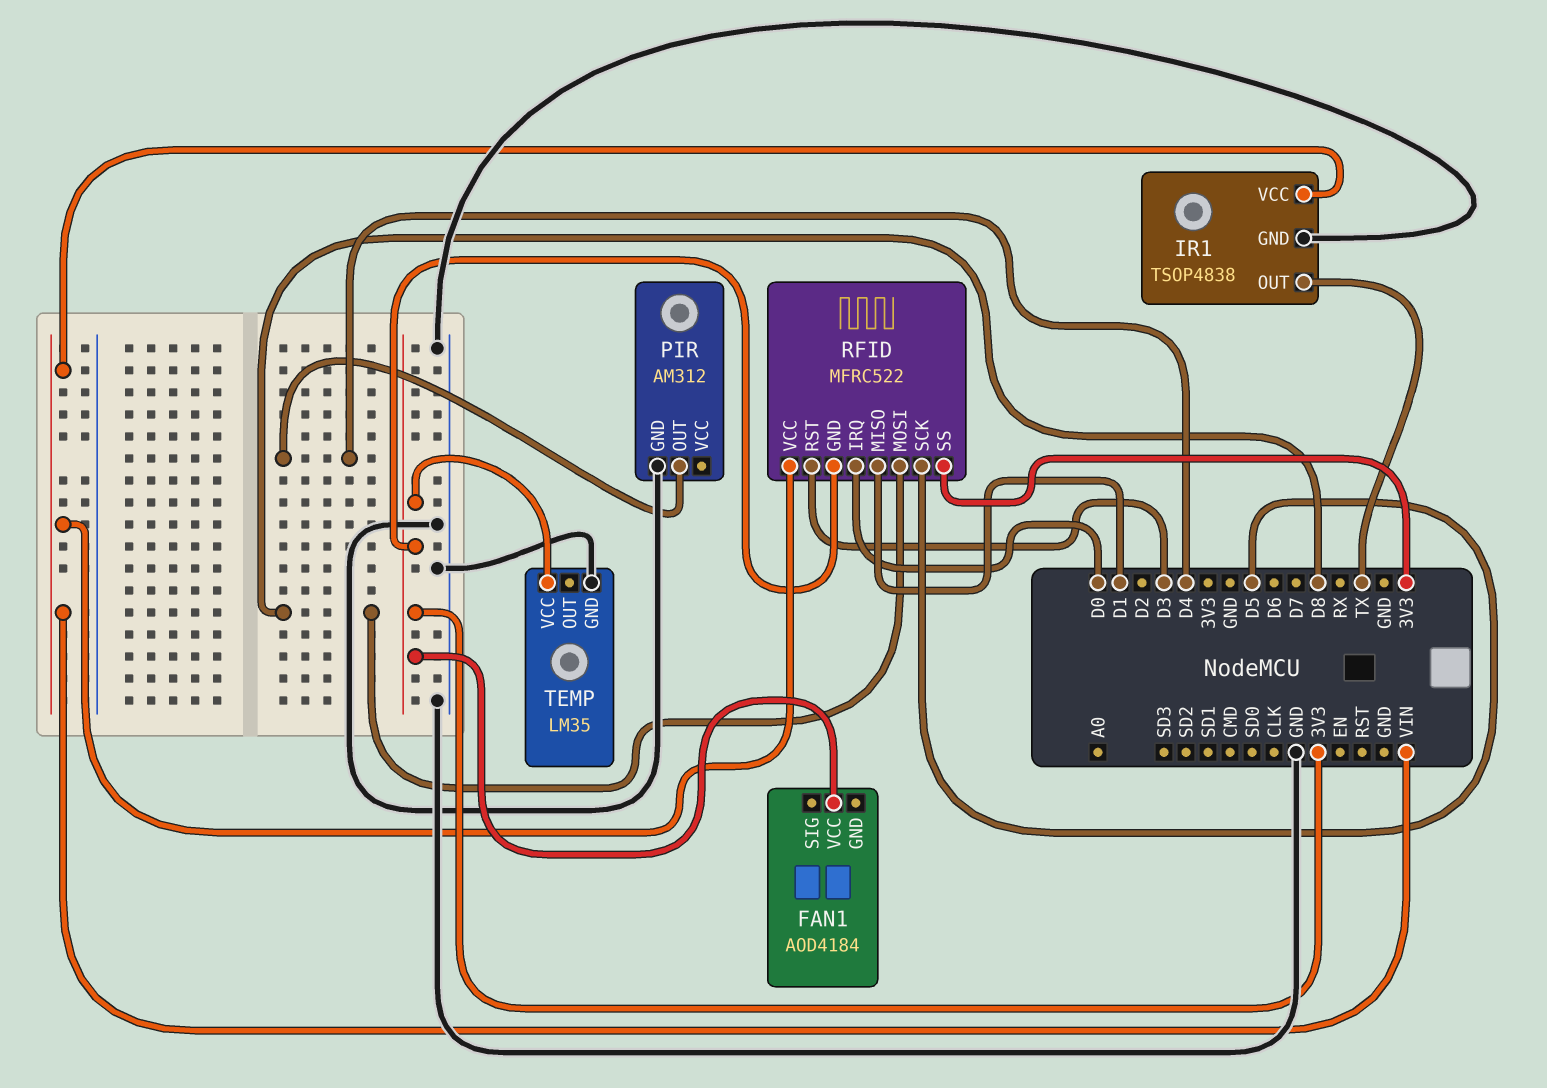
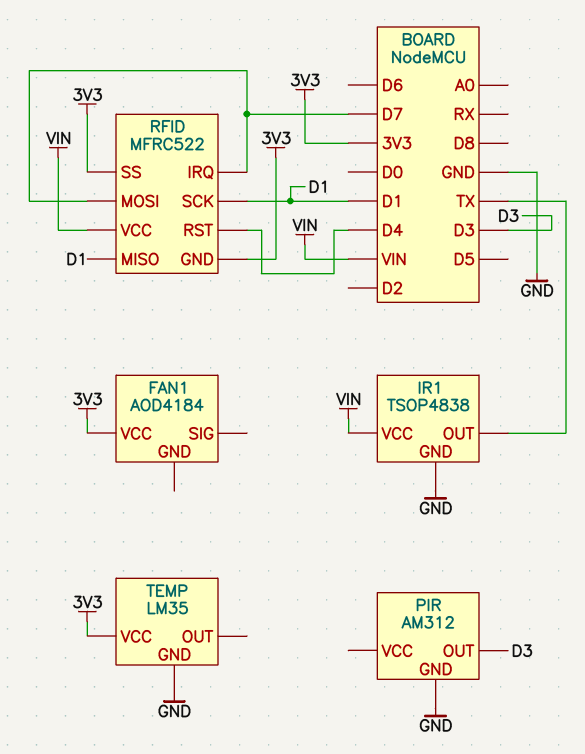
PIR pin OUT: D4 -> D3
RFID pin IRQ: D0 -> D7
RFID pin MOSI: D8 -> D7
RFID pin RST: D3 -> D4
RFID pin SCK: D5 -> D1

